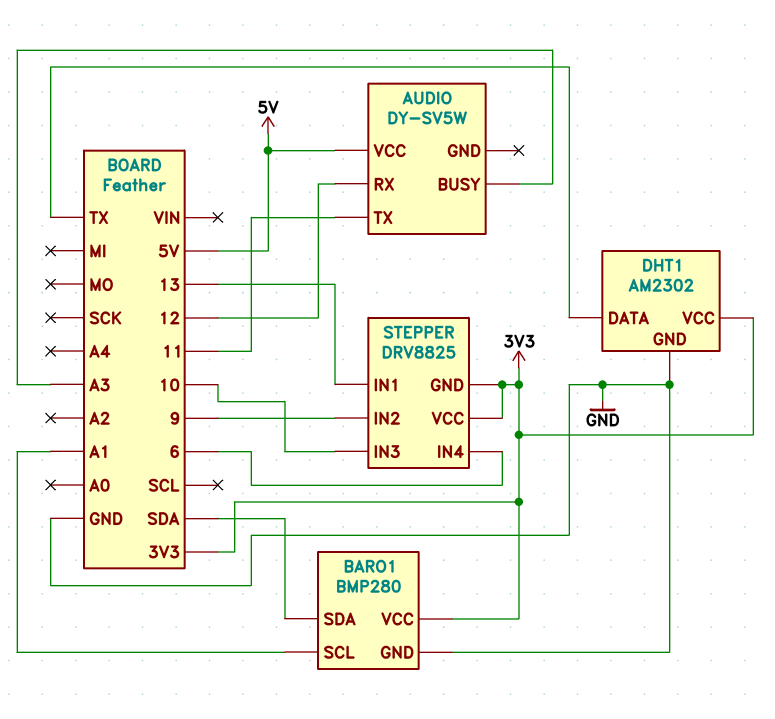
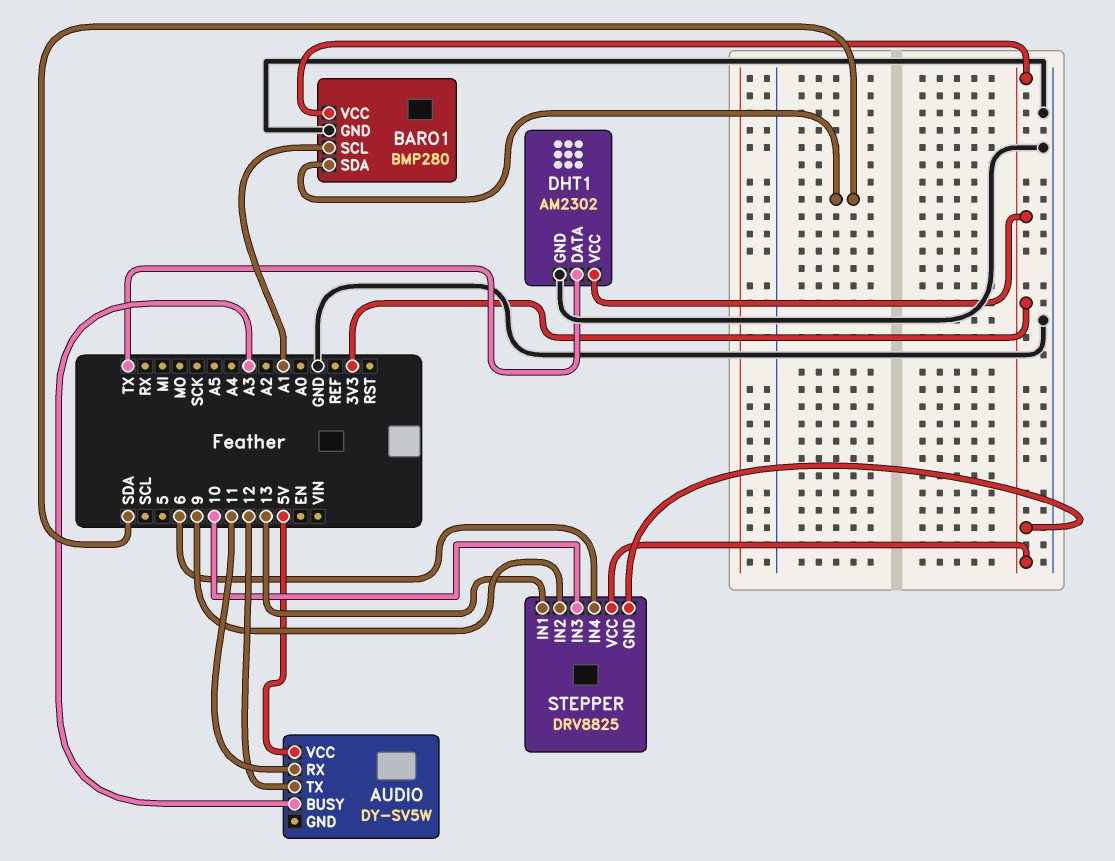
AUDIO pin RX: 12 -> 11
AUDIO pin TX: 11 -> 12

